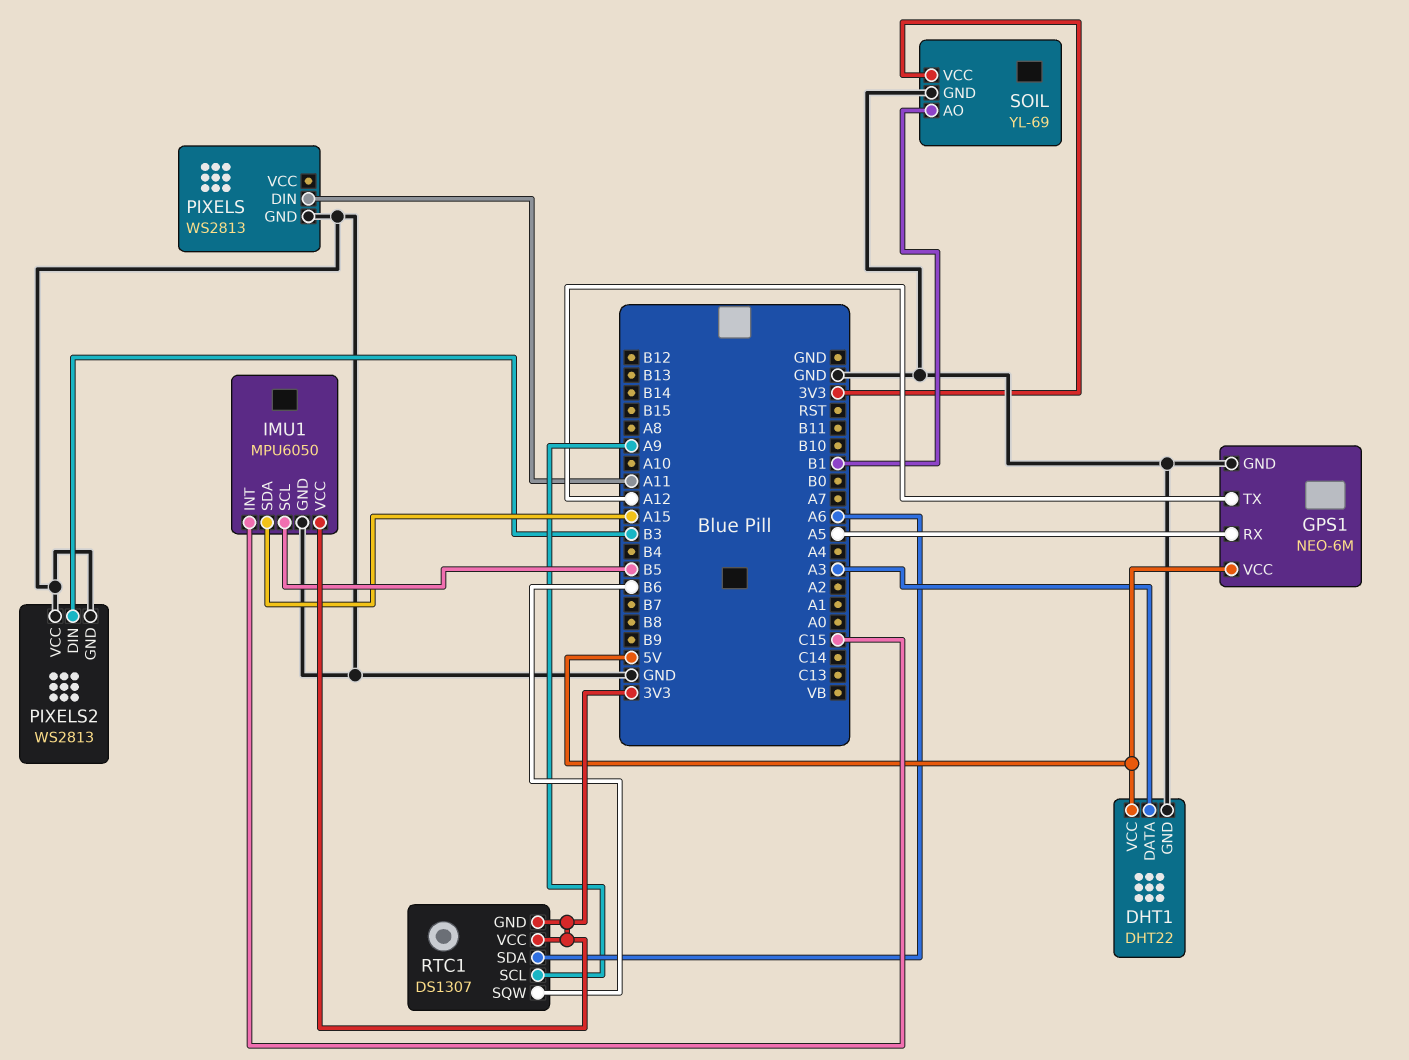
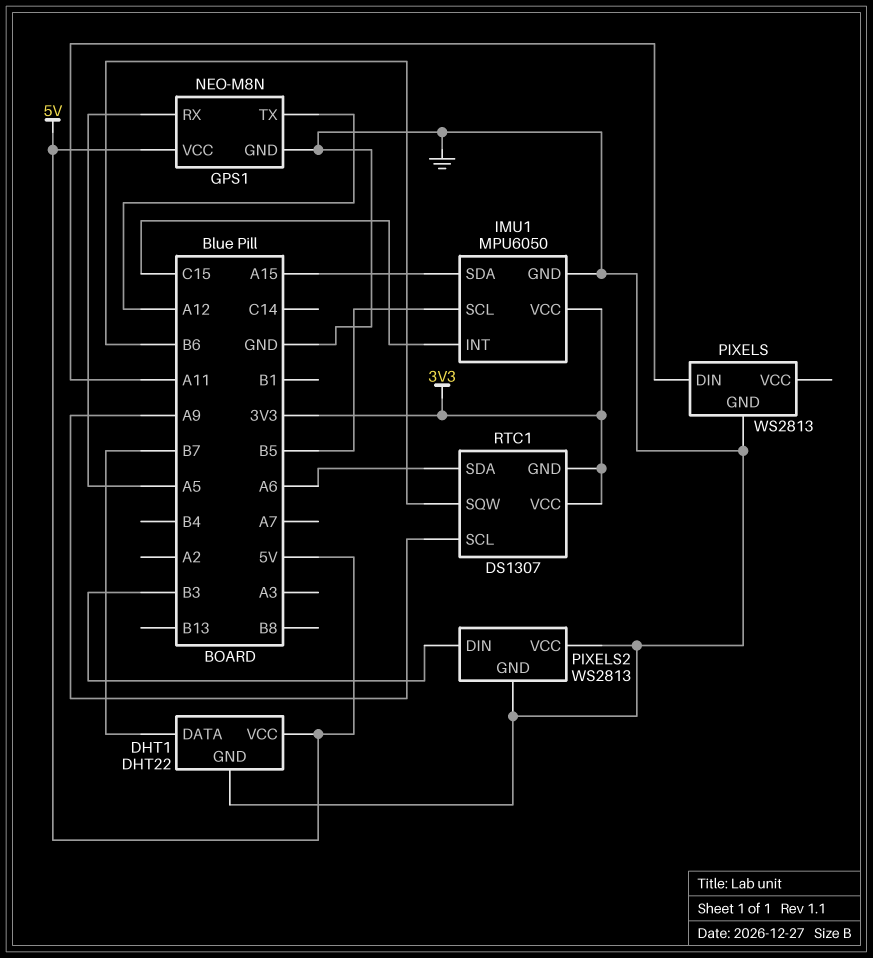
DHT1 pin DATA: A3 -> B7
GPS1: NEO-6M -> NEO-M8N
SOIL: YL-69 -> none
SOIL pin AO: B1 -> none
SOIL pin GND: GND -> none
SOIL pin VCC: 3V3 -> none

